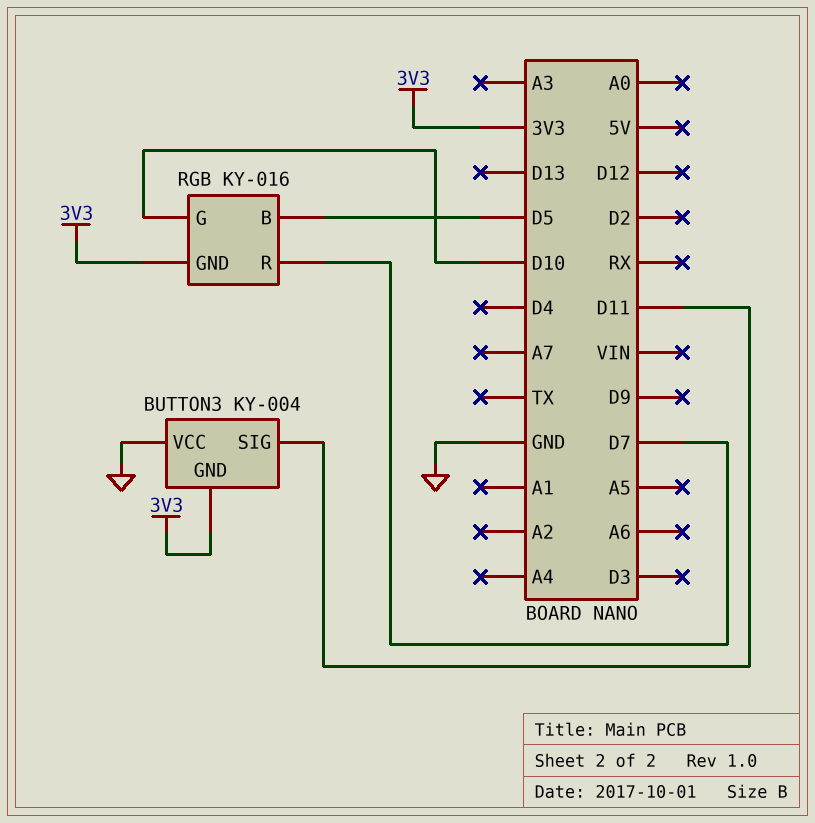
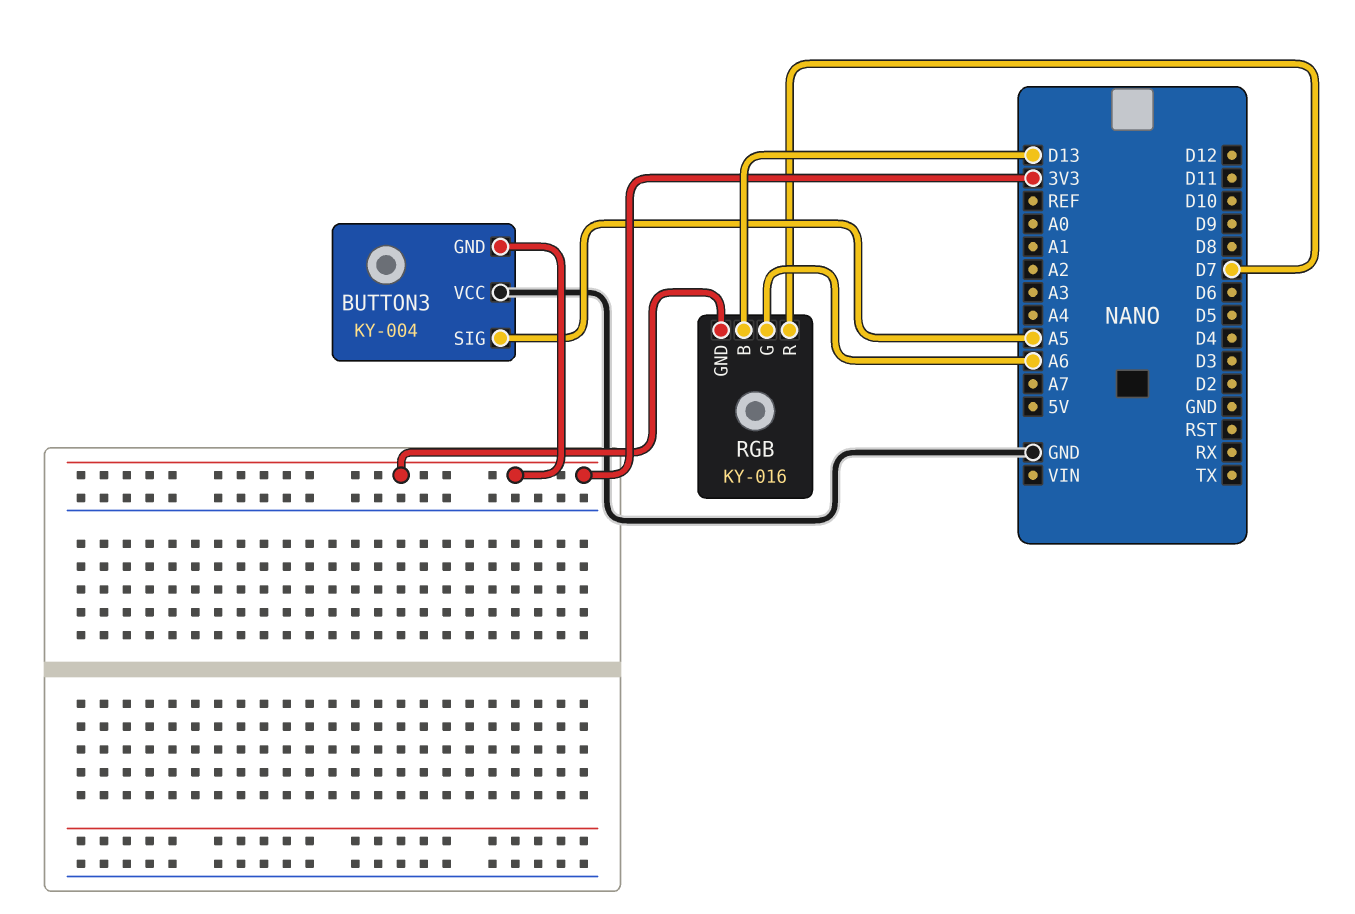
BUTTON3 pin SIG: D11 -> A5
RGB pin B: D5 -> D13
RGB pin G: D10 -> A6

